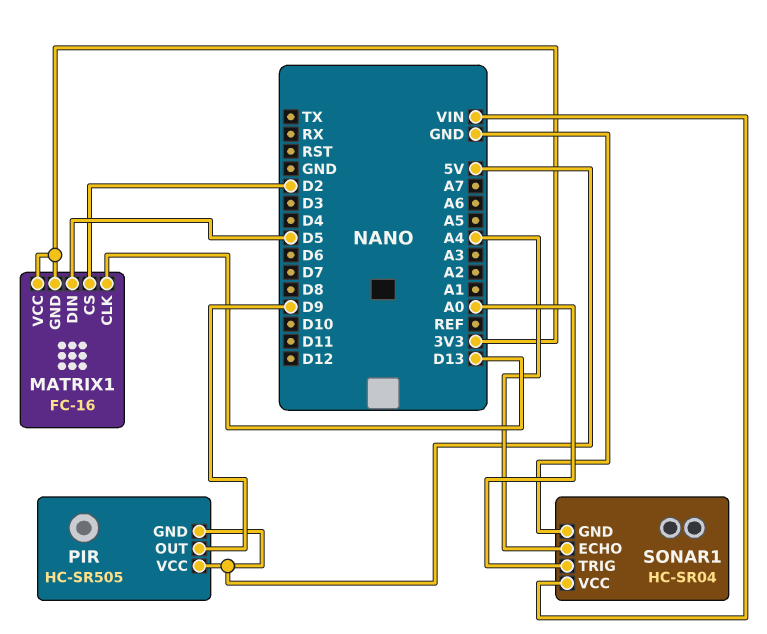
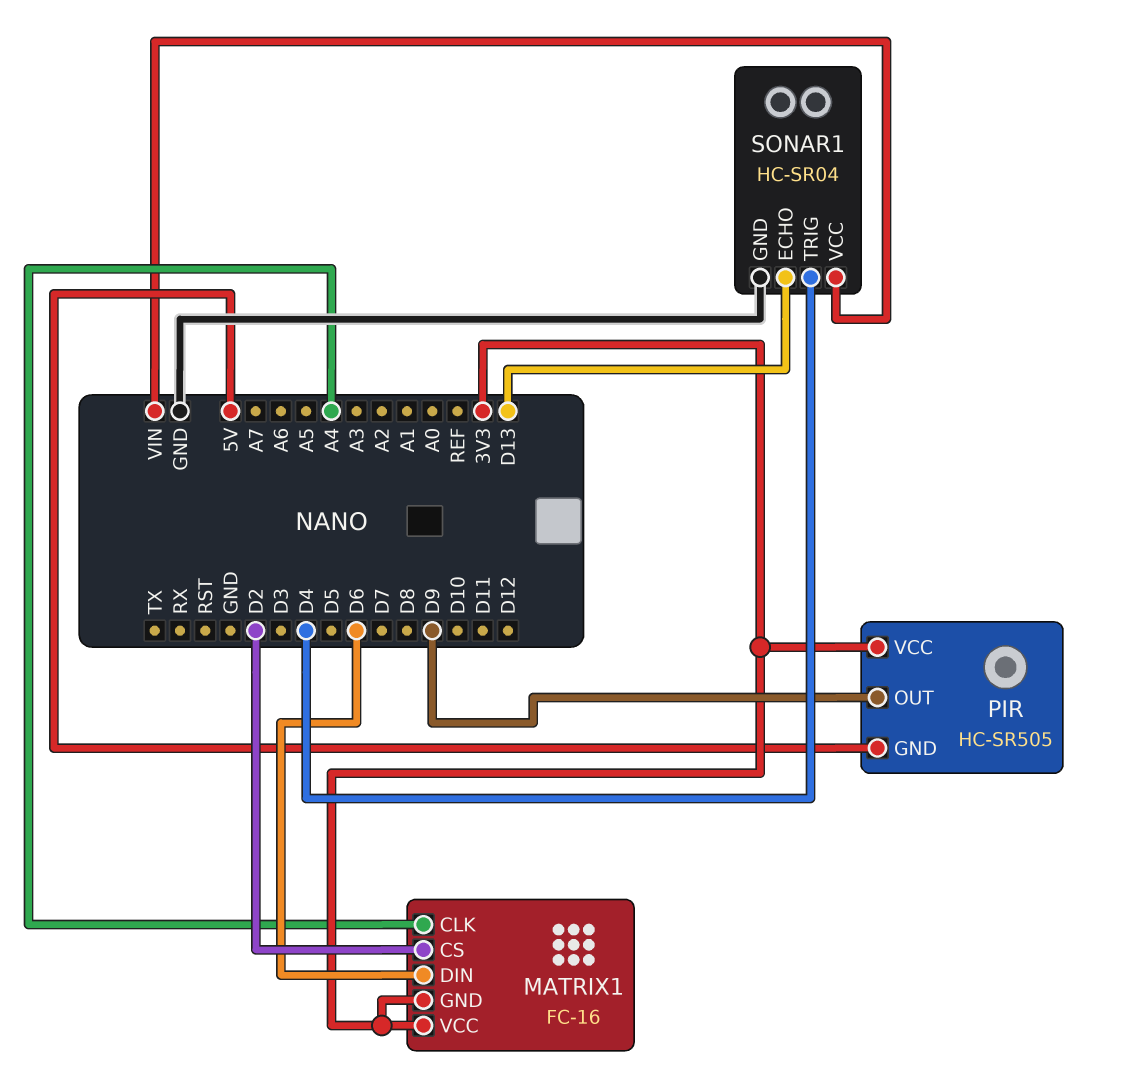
MATRIX1 pin CLK: D13 -> A4
MATRIX1 pin DIN: D5 -> D6
PIR pin VCC: 5V -> 3V3
SONAR1 pin ECHO: A4 -> D13
SONAR1 pin TRIG: A0 -> D4

